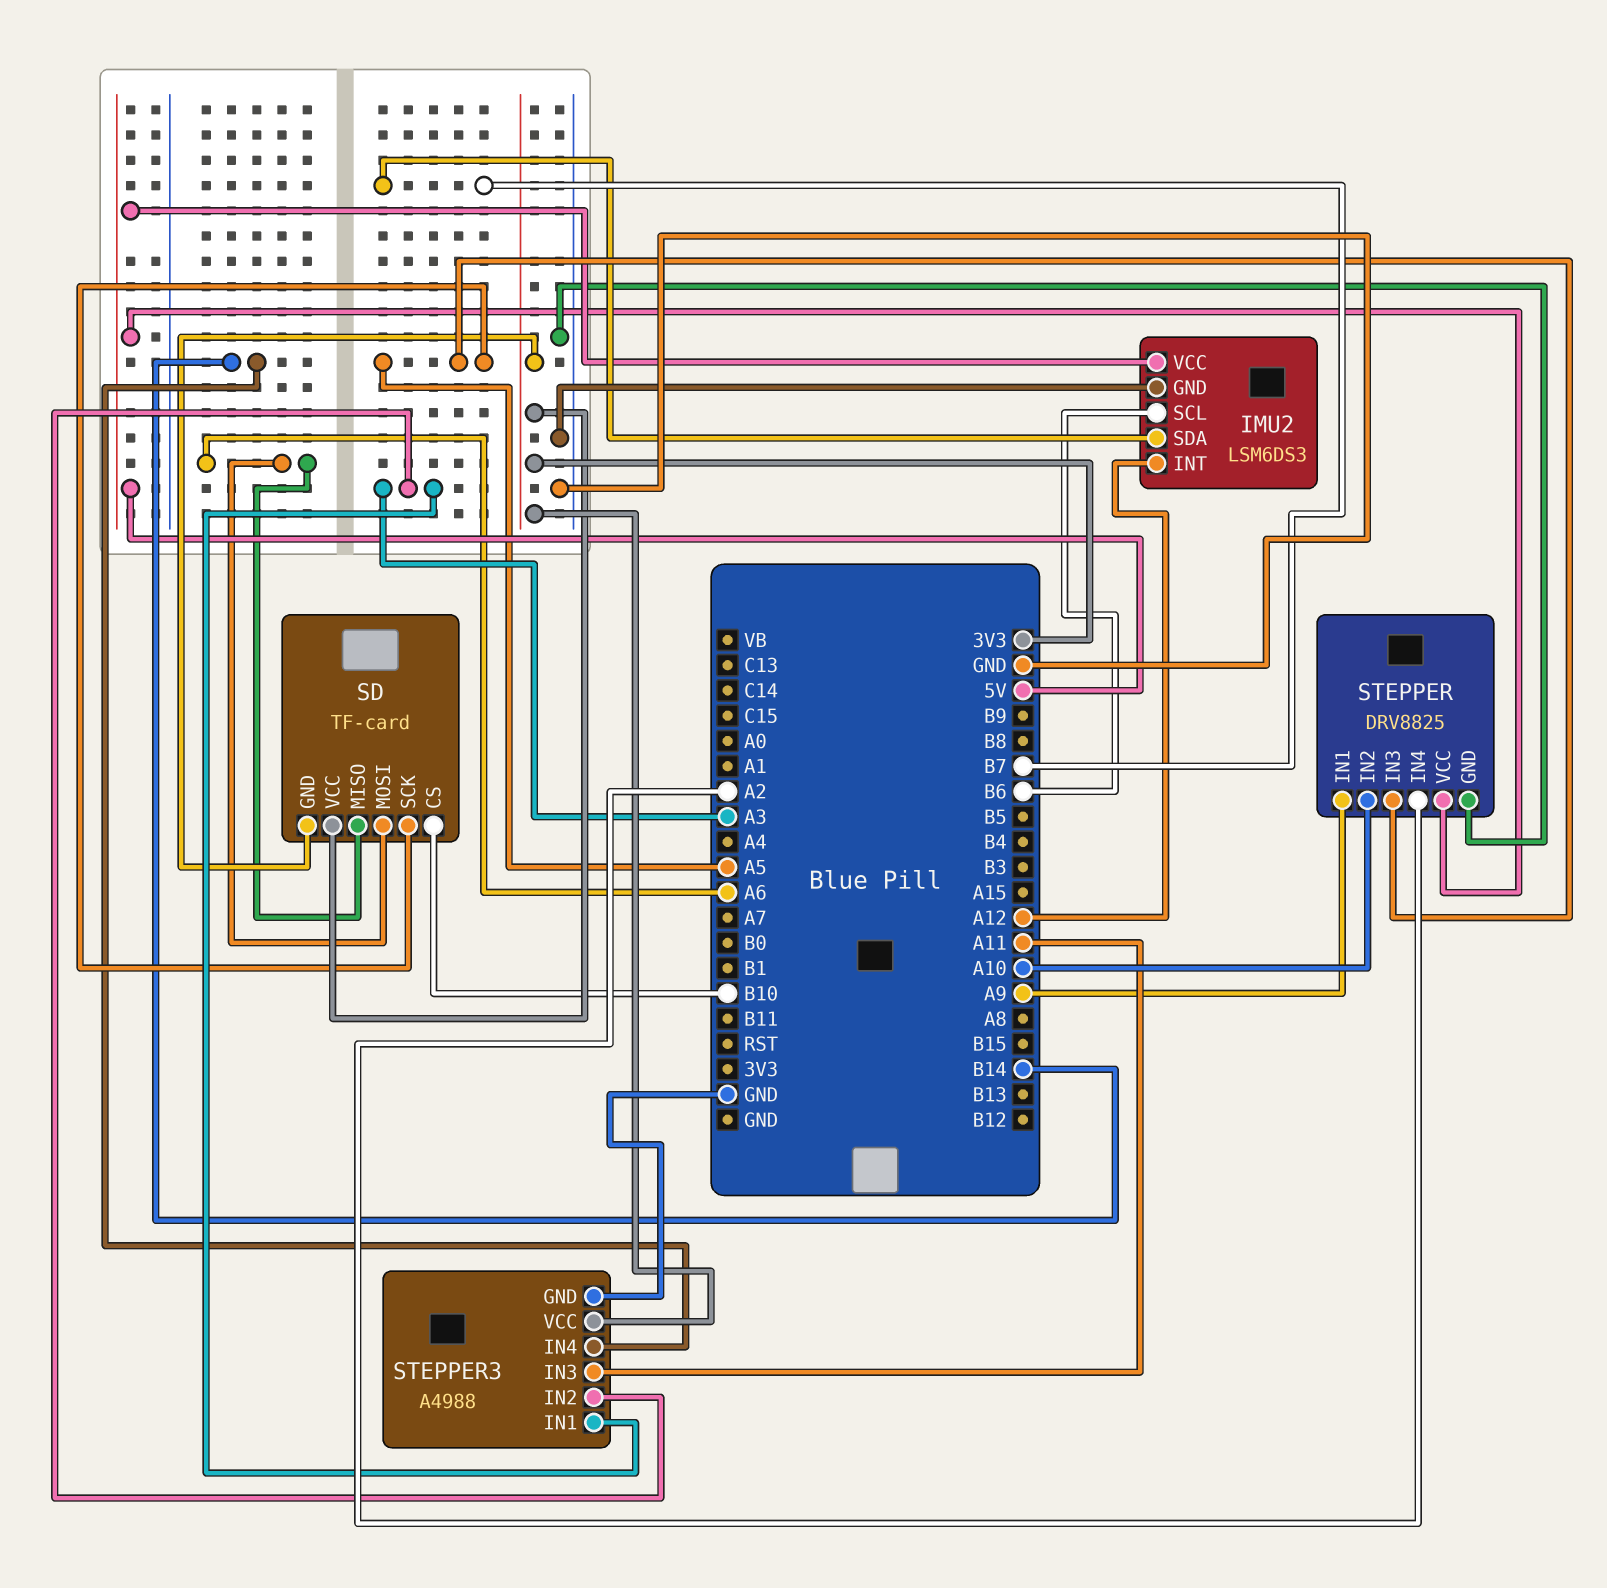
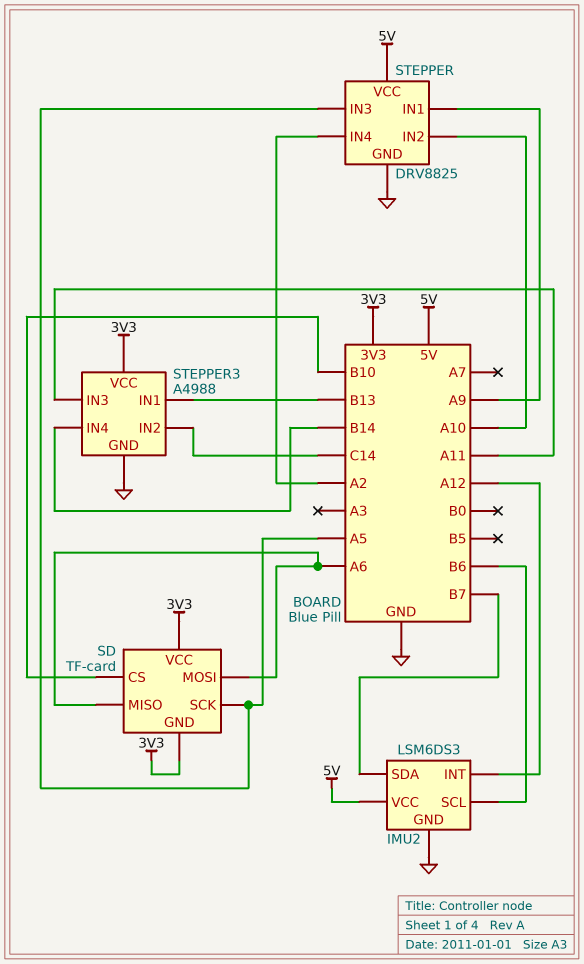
STEPPER3 pin IN1: A3 -> B13
STEPPER3 pin IN2: A3 -> C14

